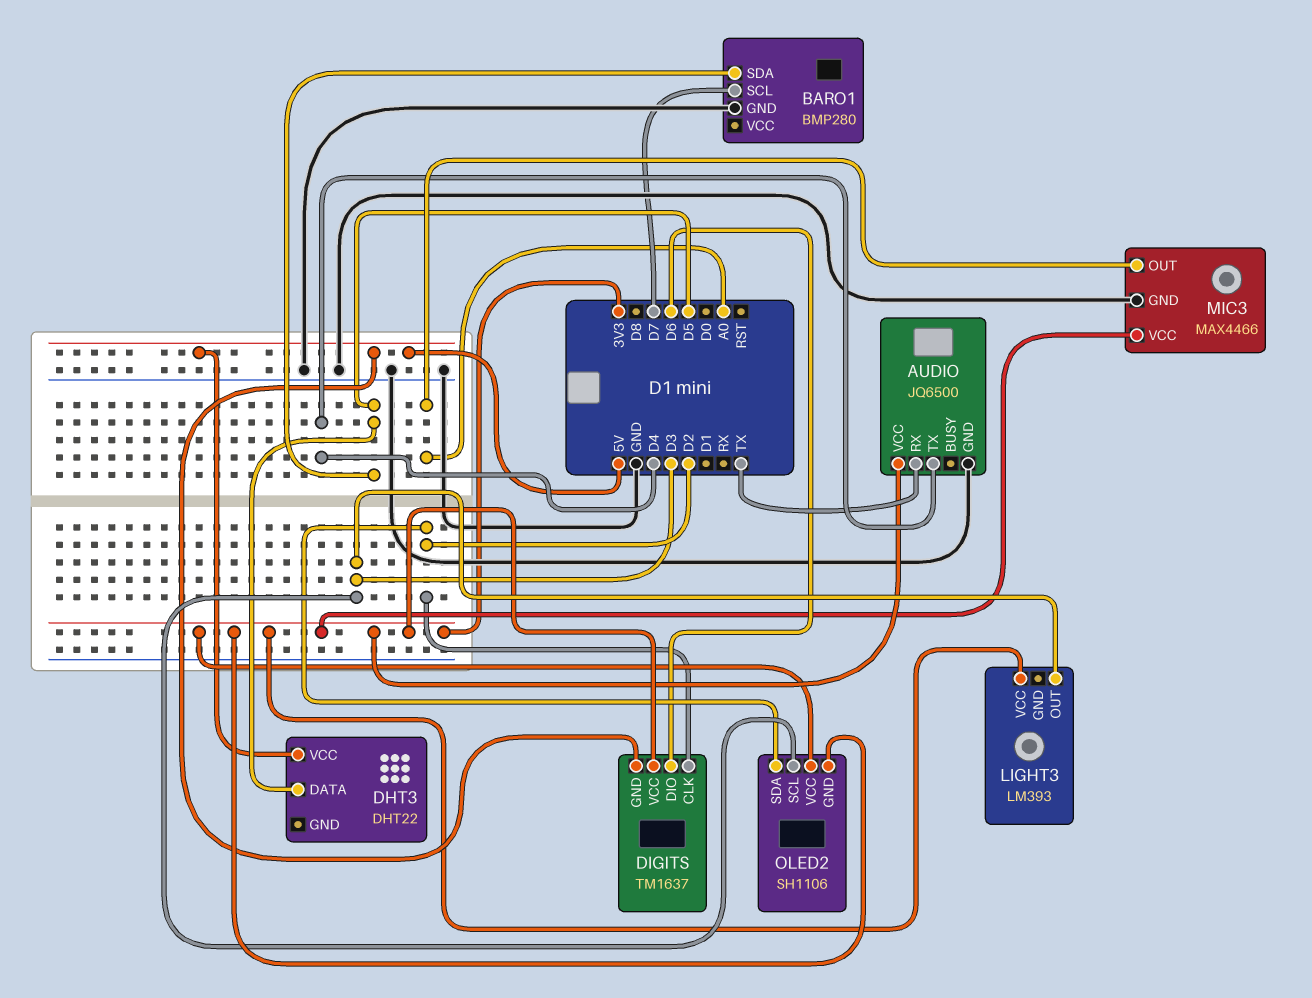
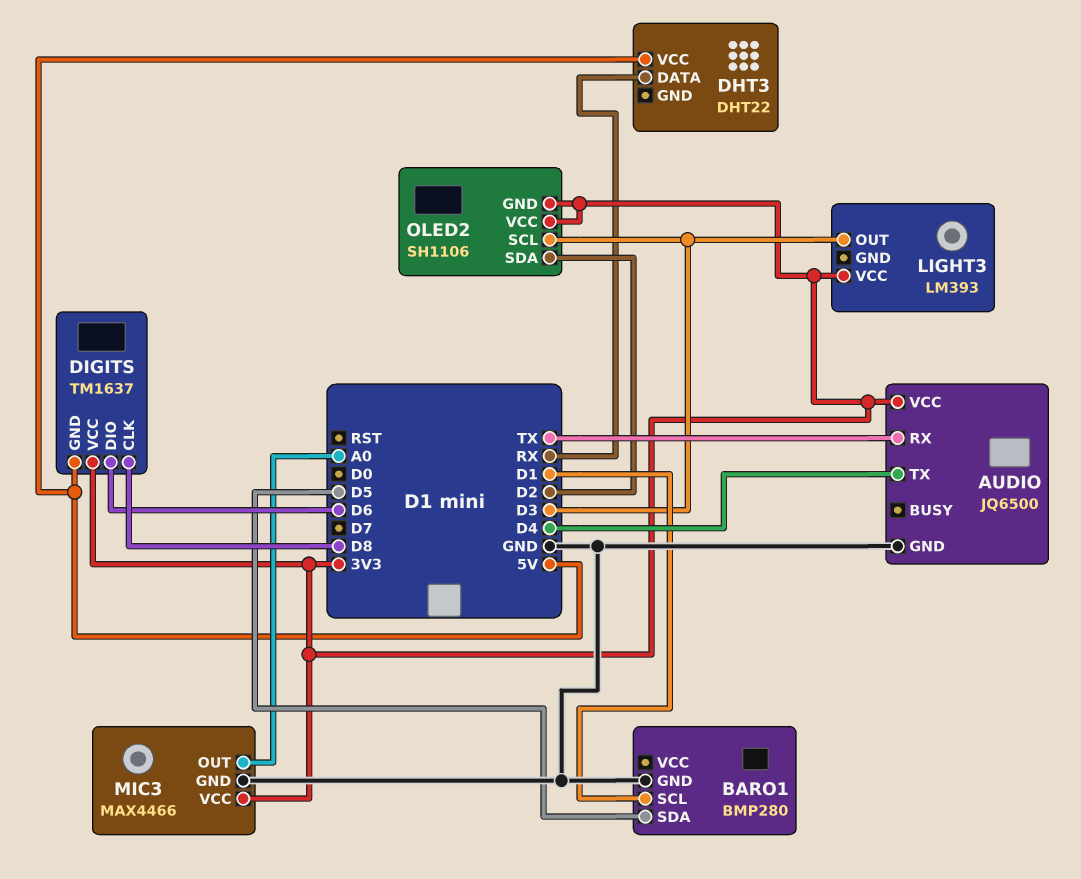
BARO1 pin SCL: D7 -> D1
DHT3 pin DATA: D5 -> RX
DIGITS pin CLK: D2 -> D8

